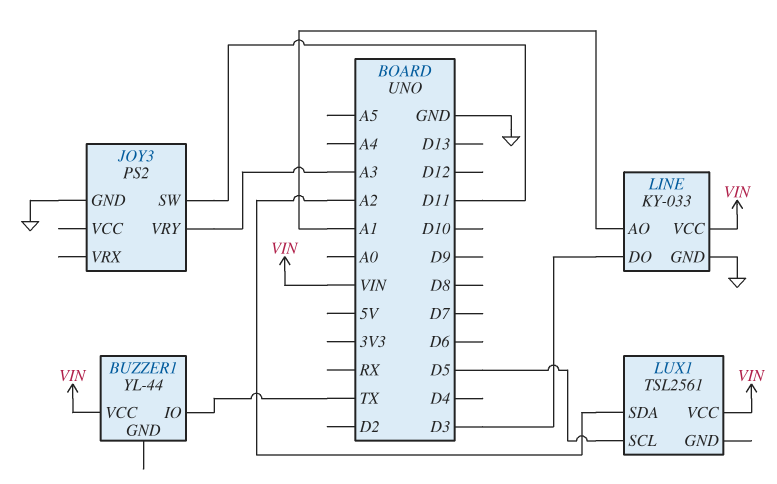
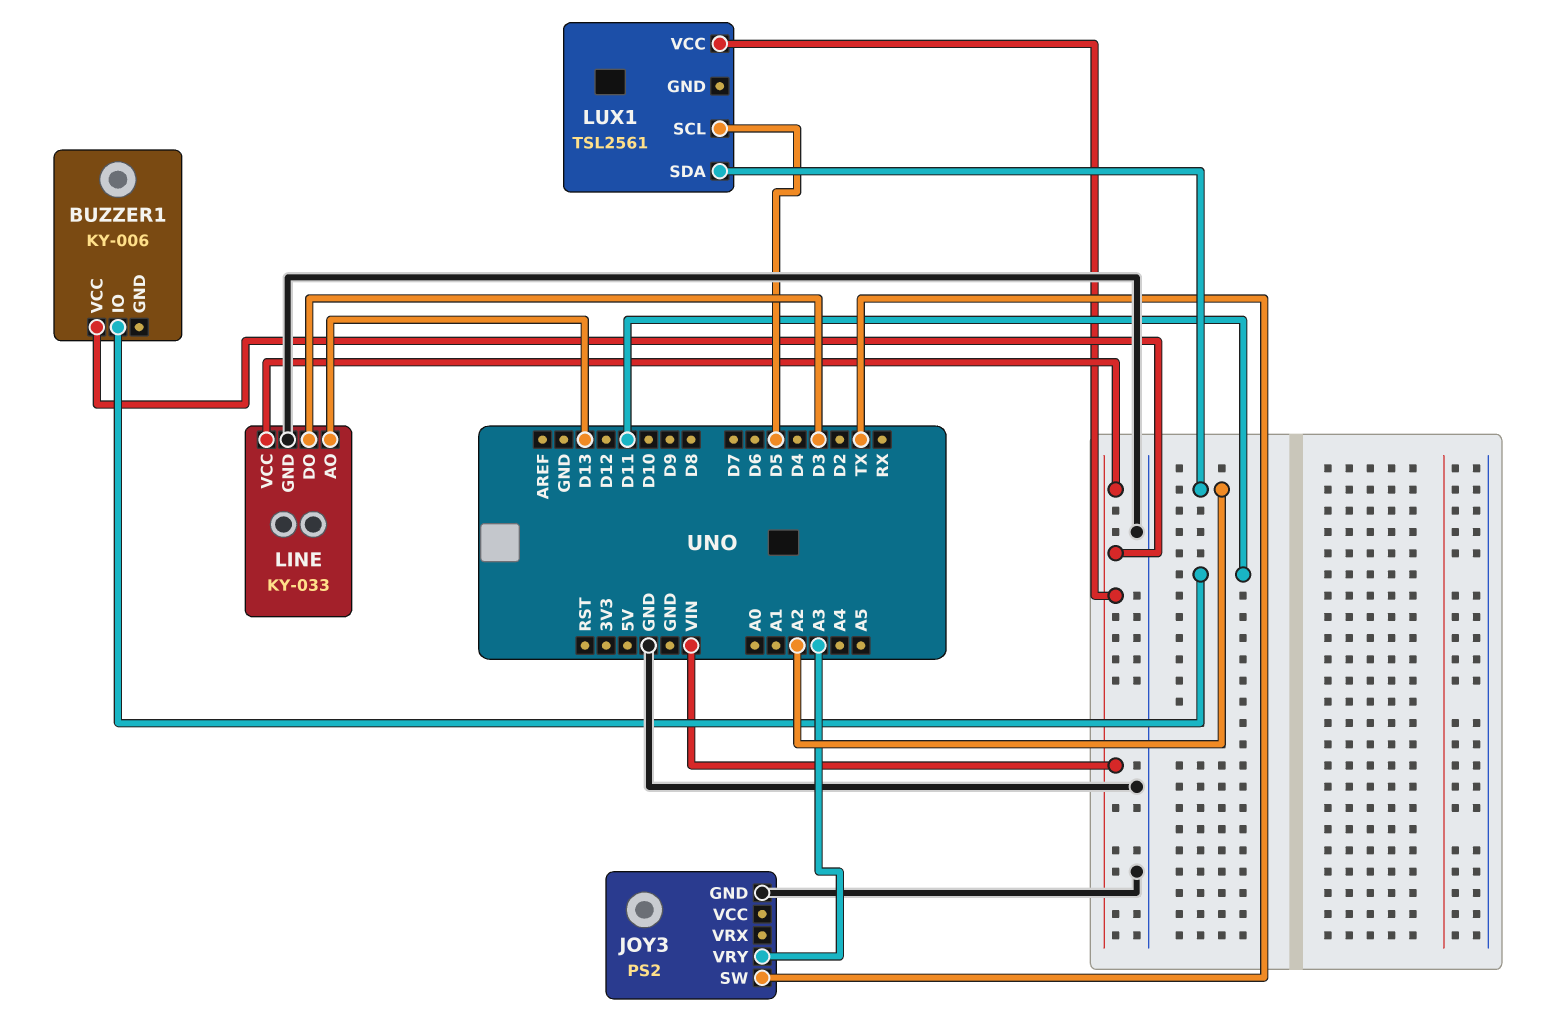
BUZZER1: YL-44 -> KY-006
BUZZER1 pin IO: TX -> D11
JOY3 pin SW: D11 -> TX
LINE pin AO: A1 -> D13

